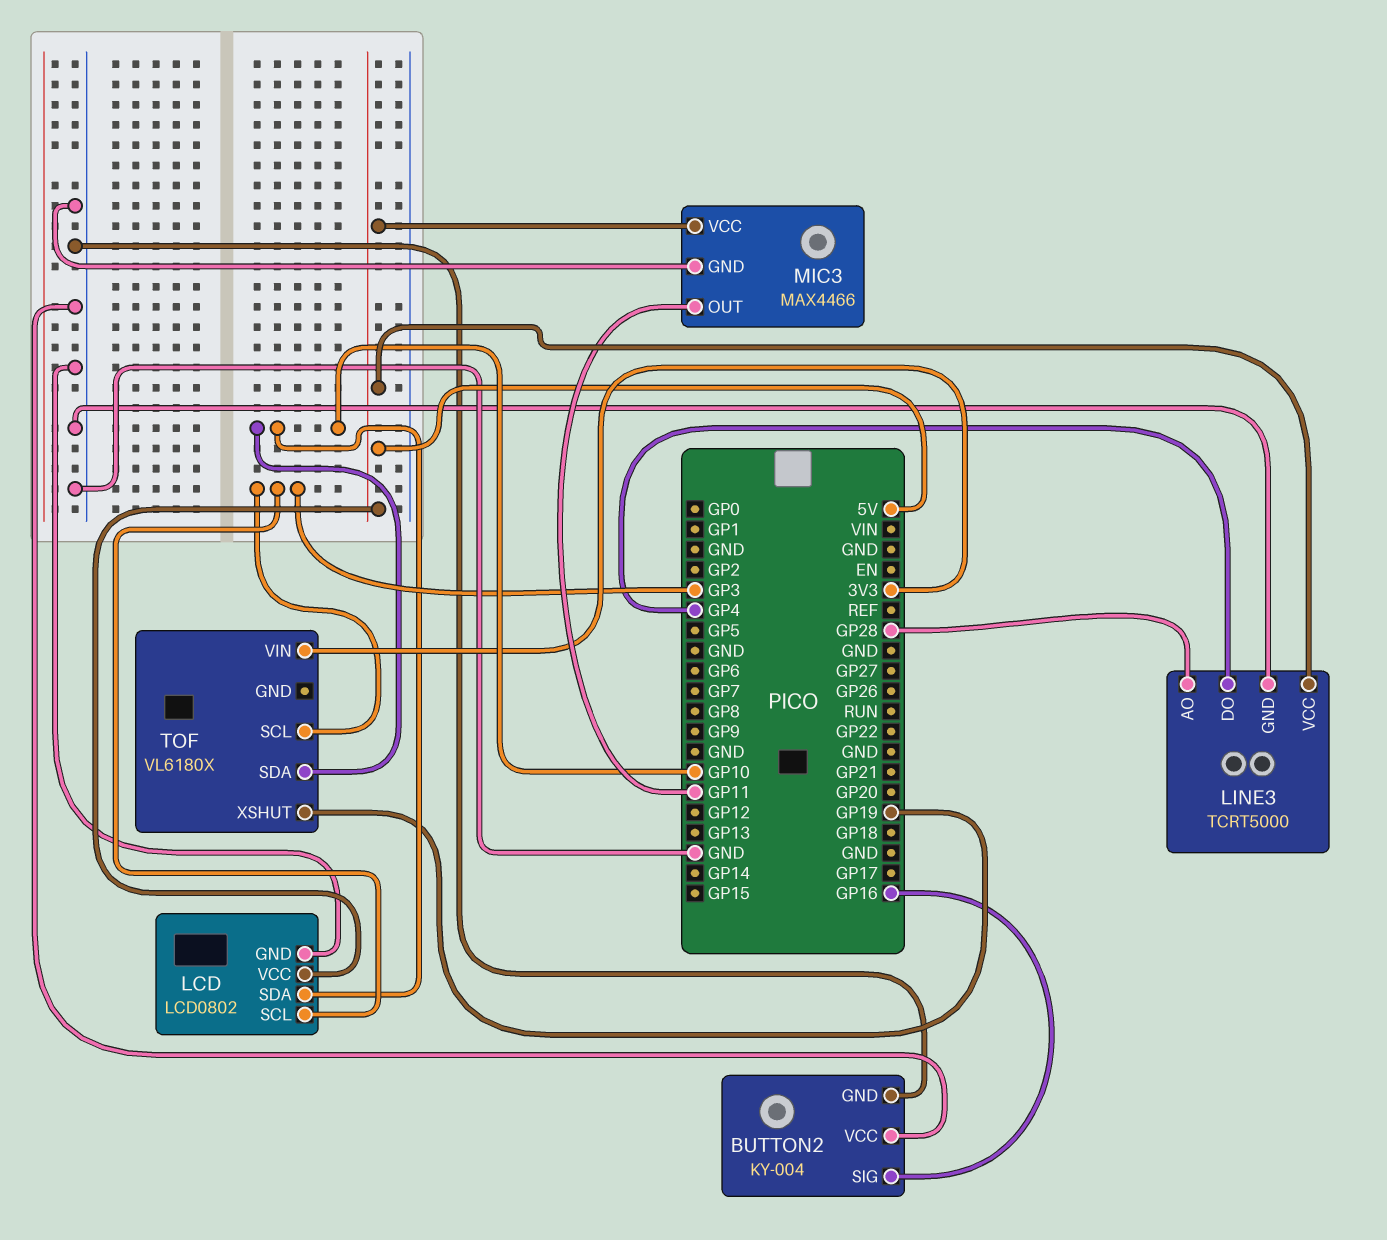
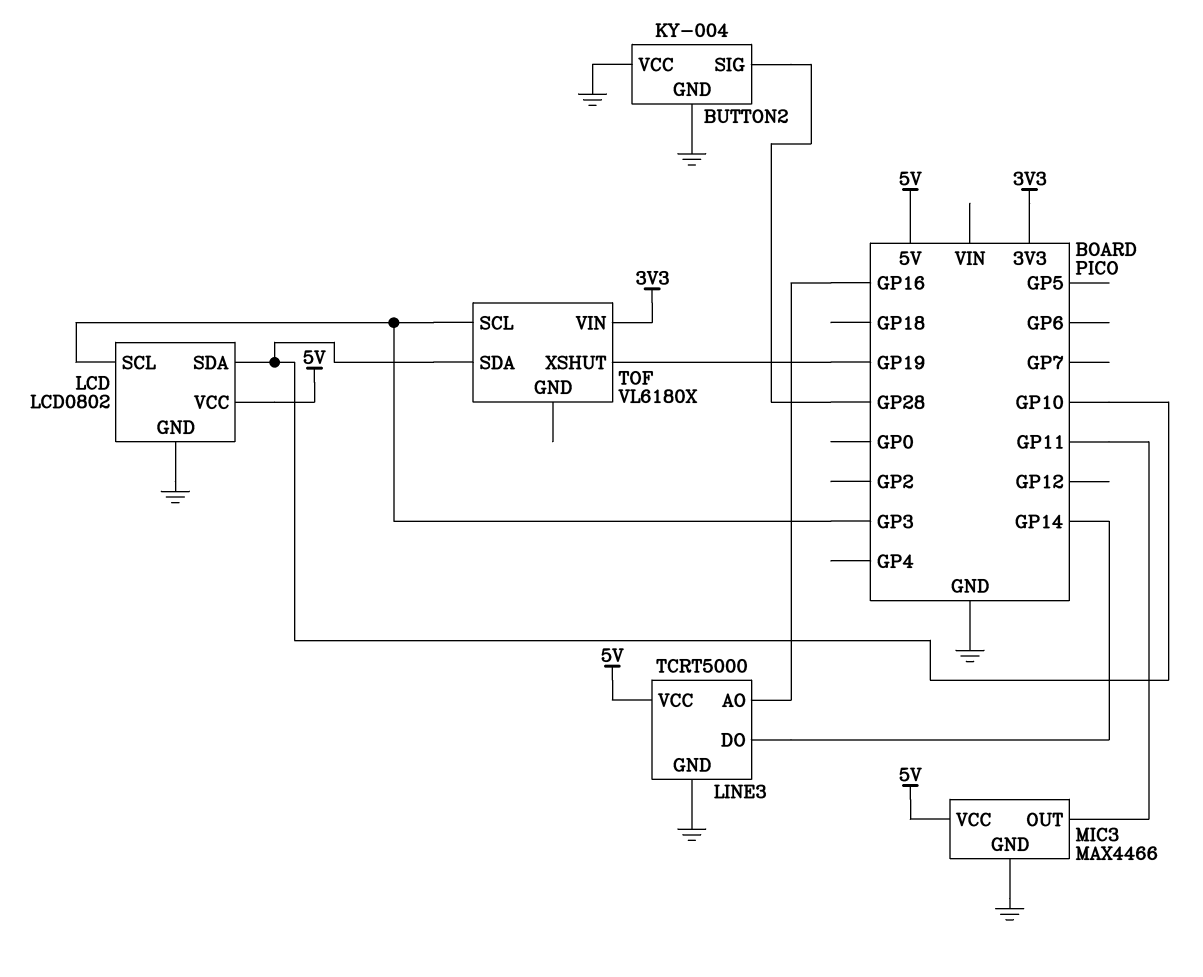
BUTTON2 pin SIG: GP16 -> GP28
LINE3 pin AO: GP28 -> GP16
LINE3 pin DO: GP4 -> GP14

